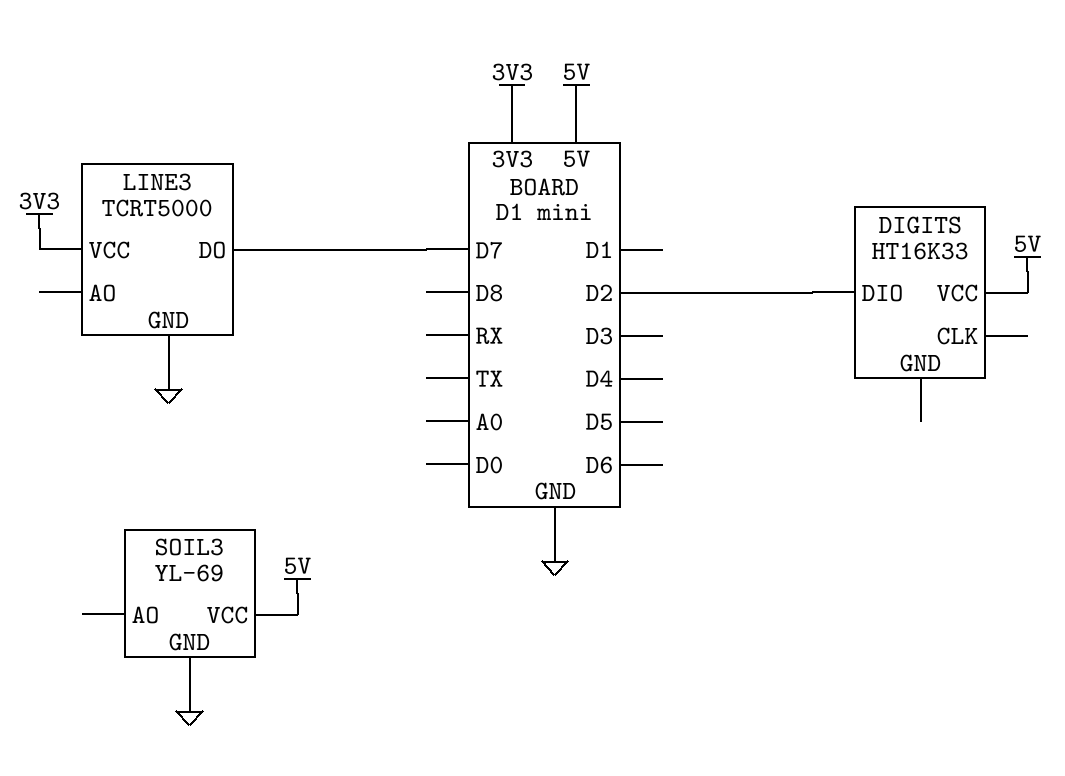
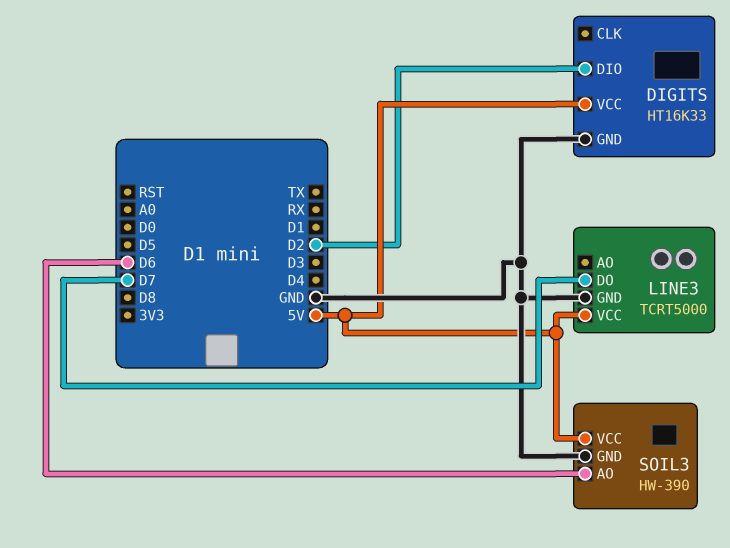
DIGITS pin GND: none -> GND
LINE3 pin VCC: 3V3 -> 5V
SOIL3: YL-69 -> HW-390
SOIL3 pin AO: none -> D6

